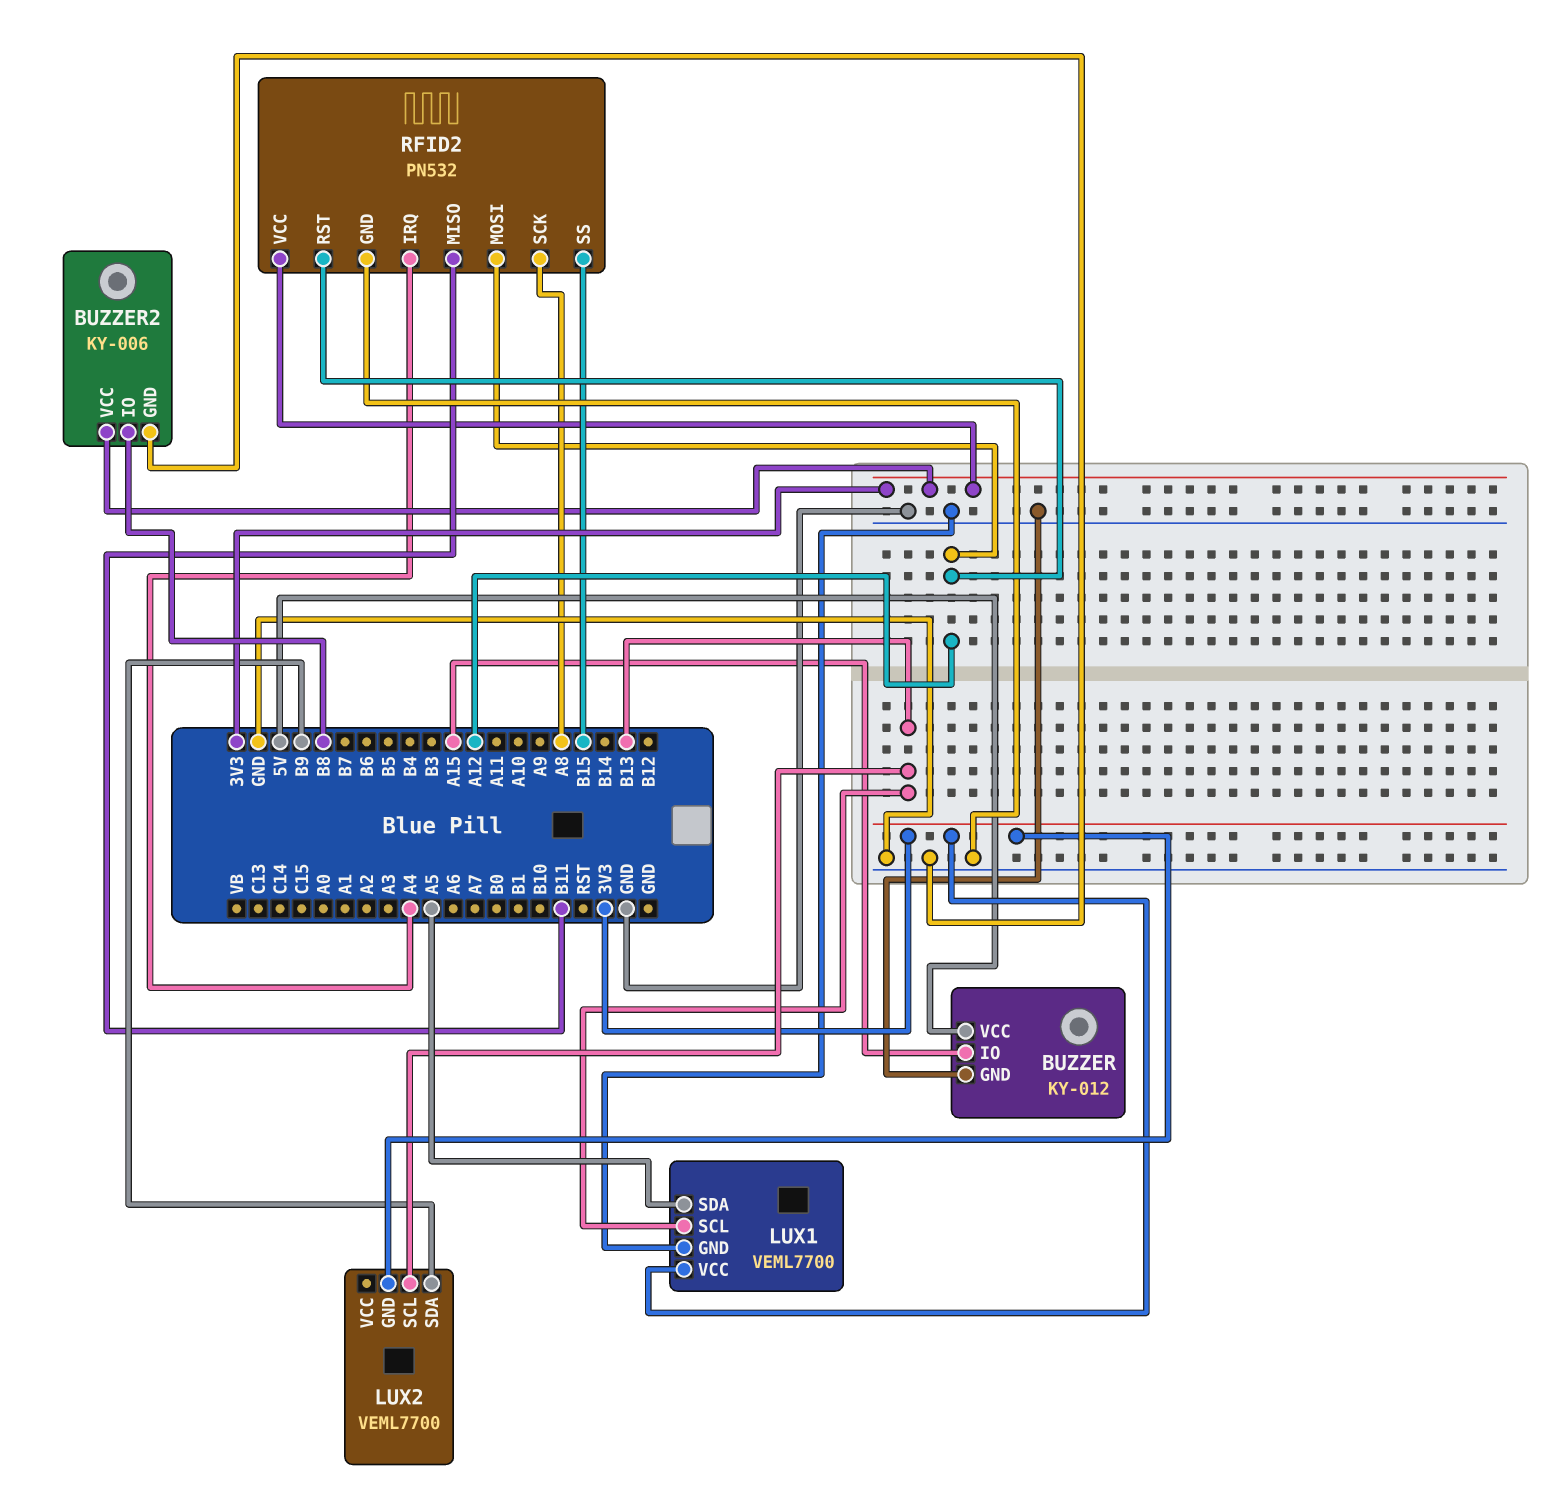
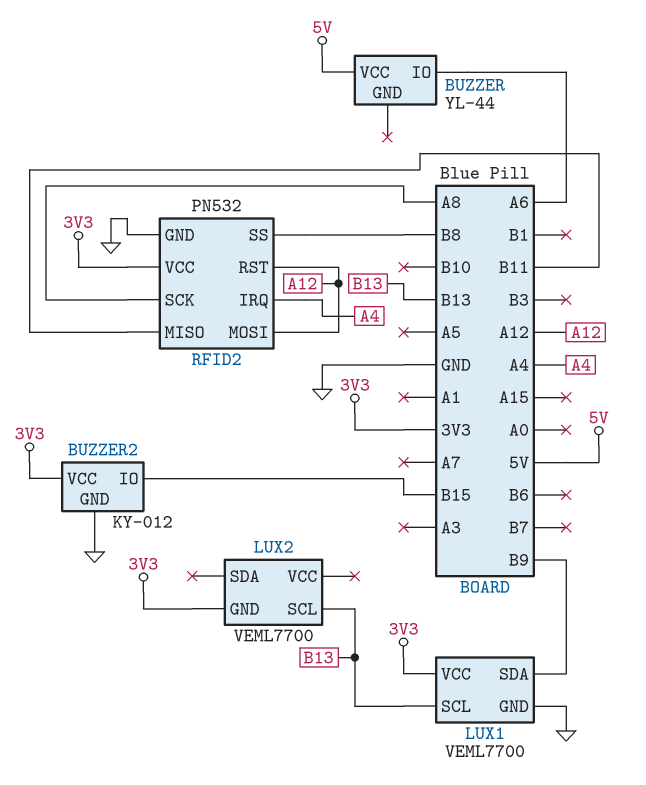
BUZZER: KY-012 -> YL-44
BUZZER pin GND: GND -> none
BUZZER pin IO: A15 -> A6
BUZZER2: KY-006 -> KY-012
BUZZER2 pin IO: B8 -> B15
LUX1 pin SDA: A5 -> B9
LUX2 pin SDA: B9 -> none
RFID2 pin SS: B15 -> B8

